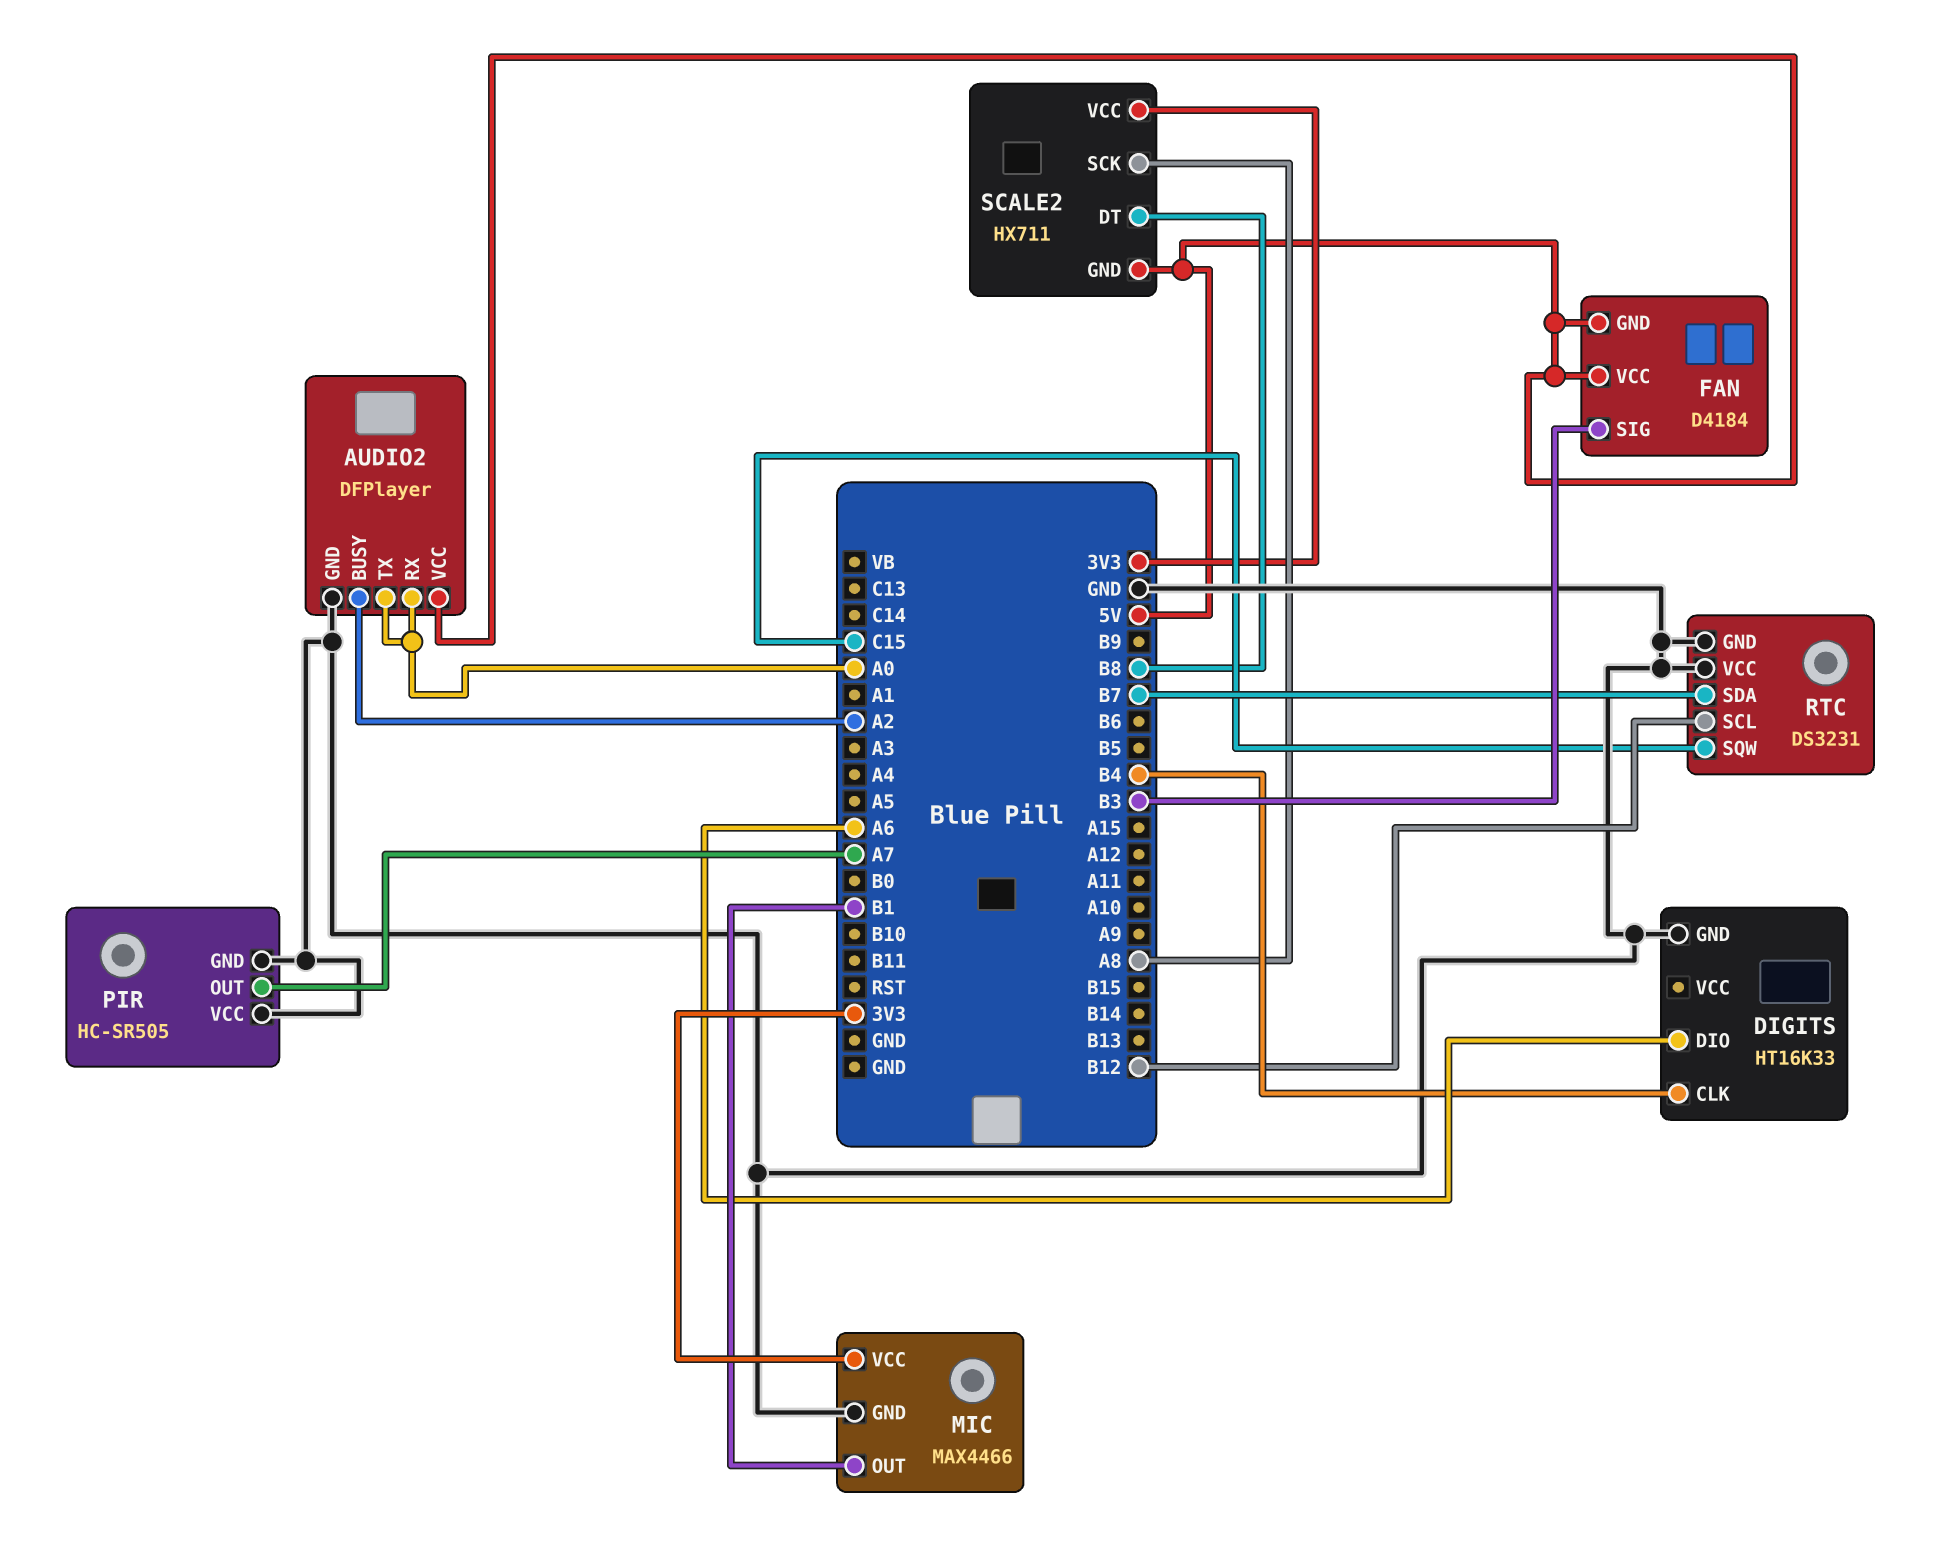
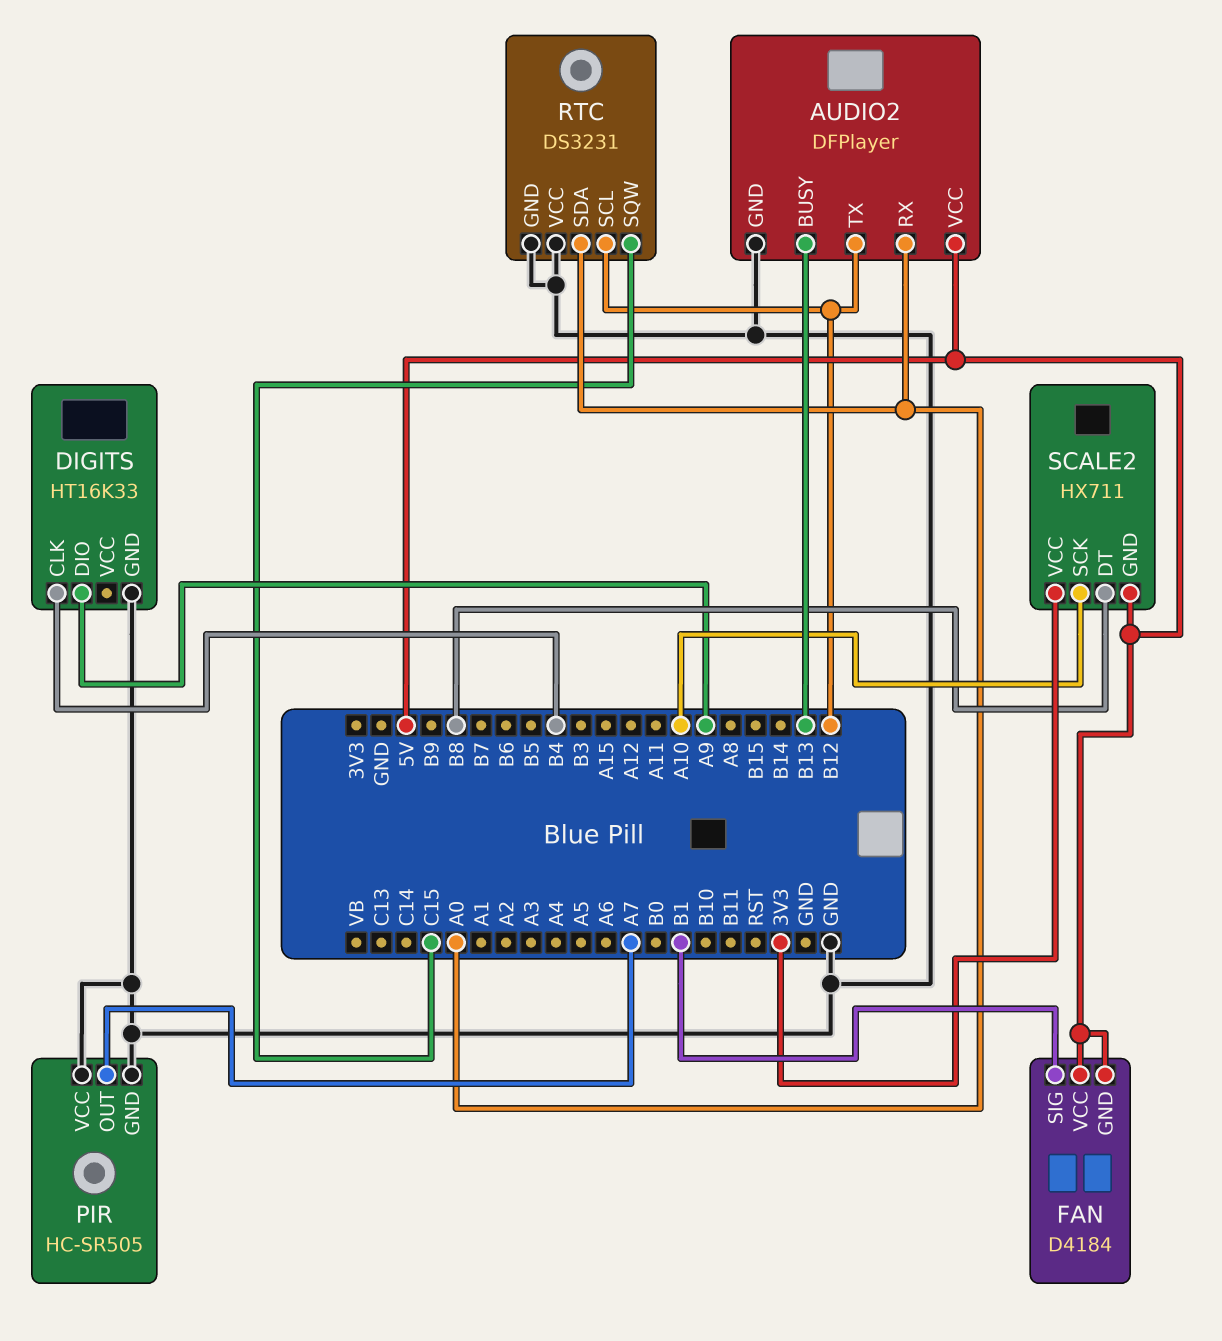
AUDIO2 pin BUSY: A2 -> B13
AUDIO2 pin TX: A0 -> B12
DIGITS pin DIO: A6 -> A9
FAN pin SIG: B3 -> B1
MIC: MAX4466 -> none
MIC pin GND: GND -> none
MIC pin OUT: B1 -> none
MIC pin VCC: 3V3 -> none
RTC pin SDA: B7 -> A0
SCALE2 pin SCK: A8 -> A10

